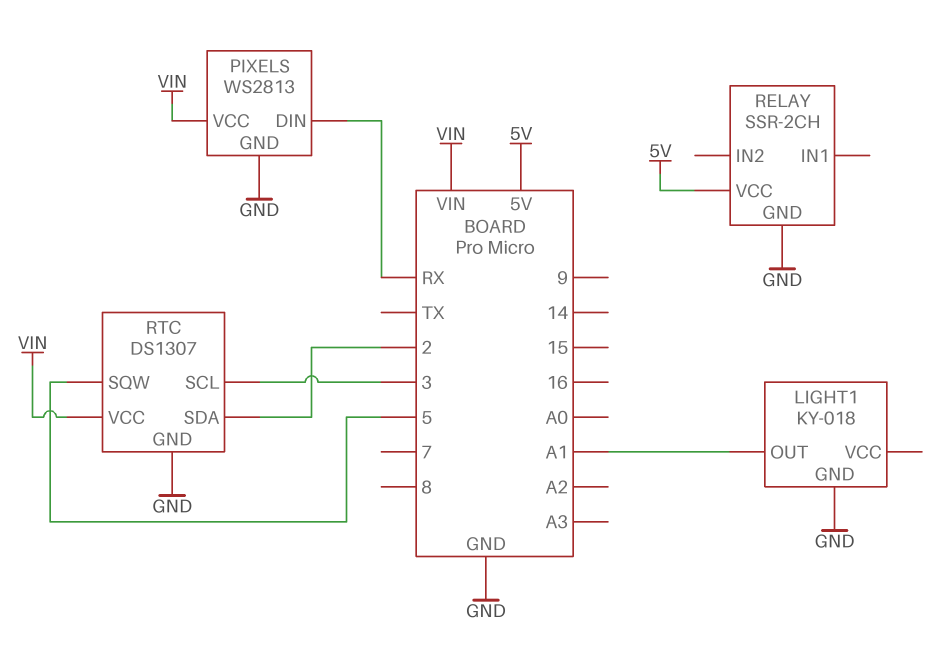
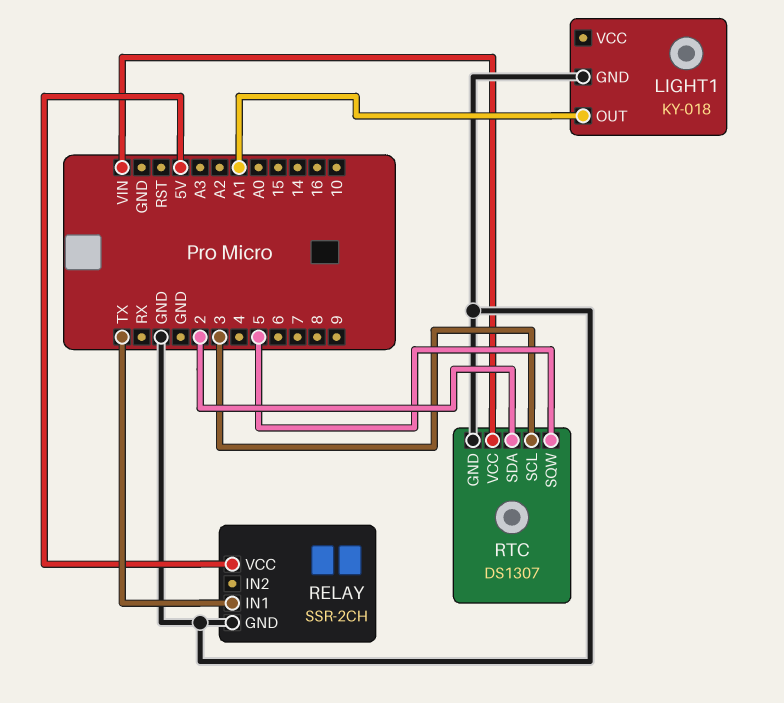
PIXELS: WS2813 -> none
PIXELS pin DIN: RX -> none
PIXELS pin GND: GND -> none
PIXELS pin VCC: VIN -> none
RELAY pin IN1: none -> TX

